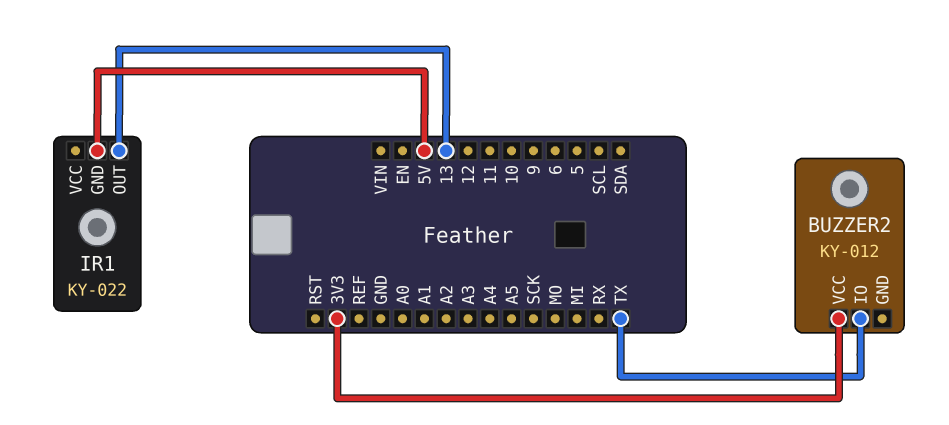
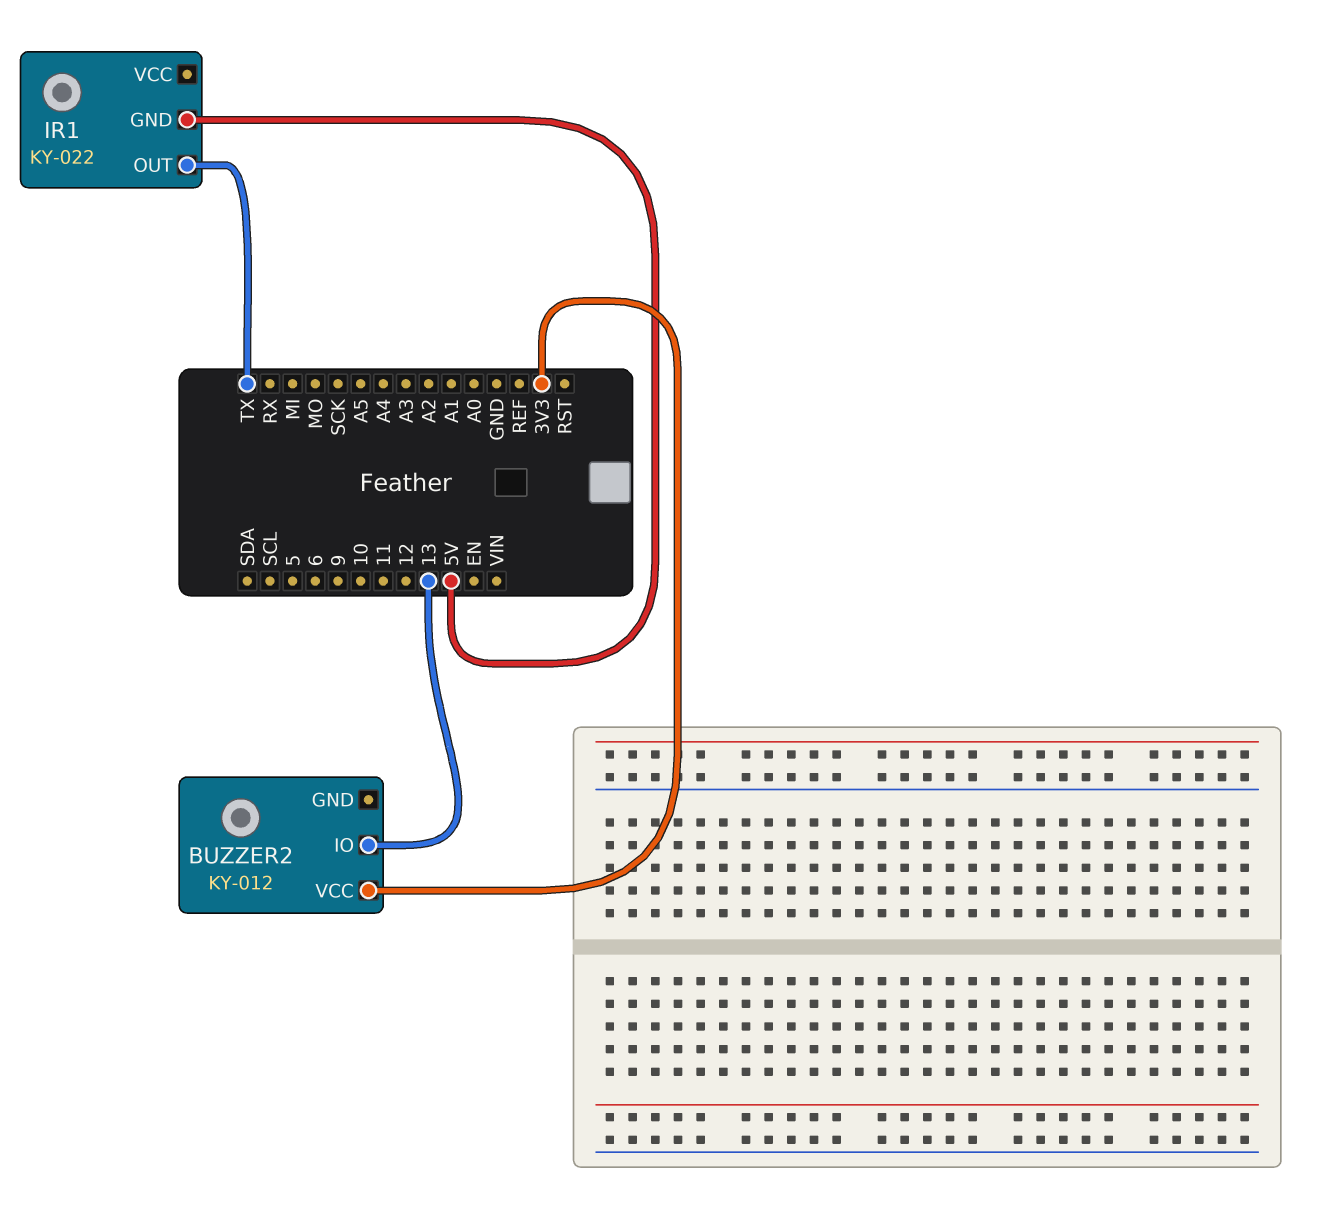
BUZZER2 pin IO: TX -> 13
IR1 pin OUT: 13 -> TX

